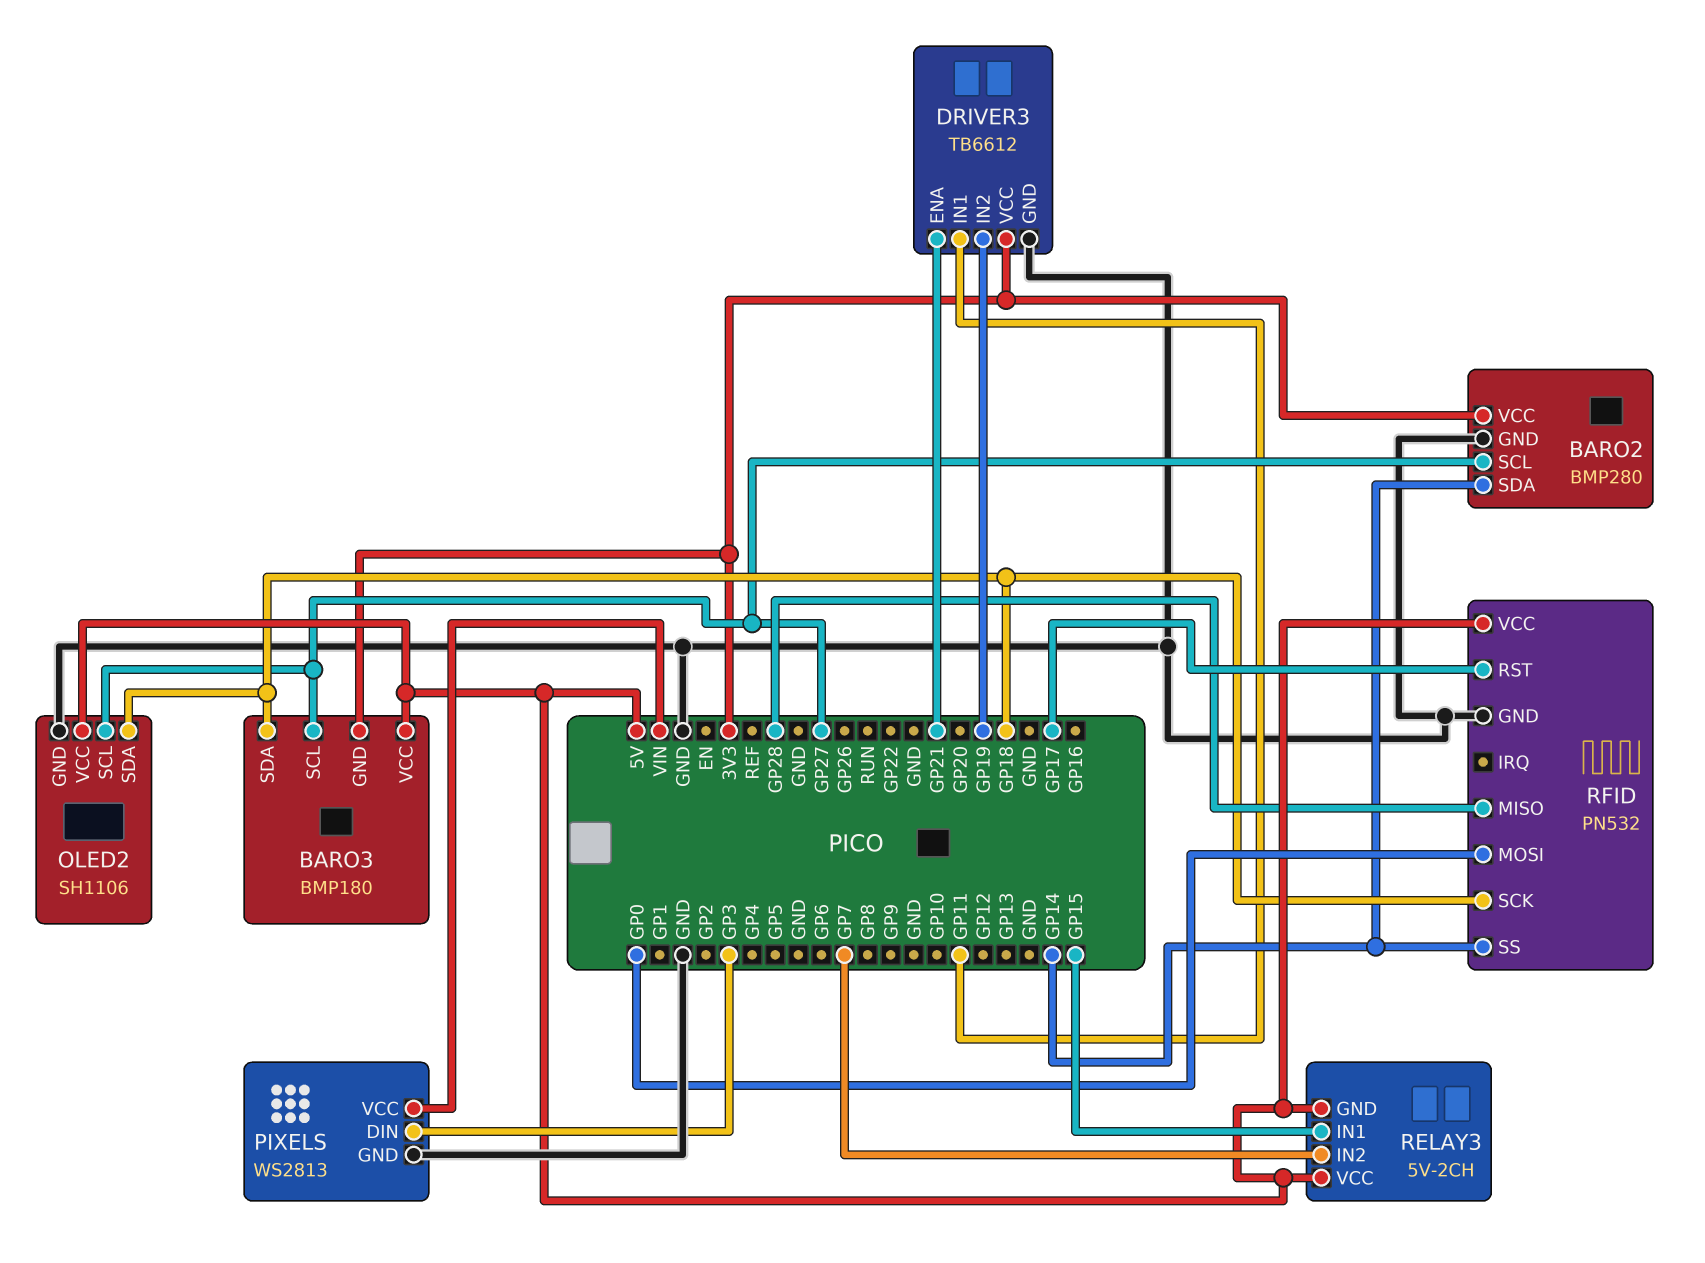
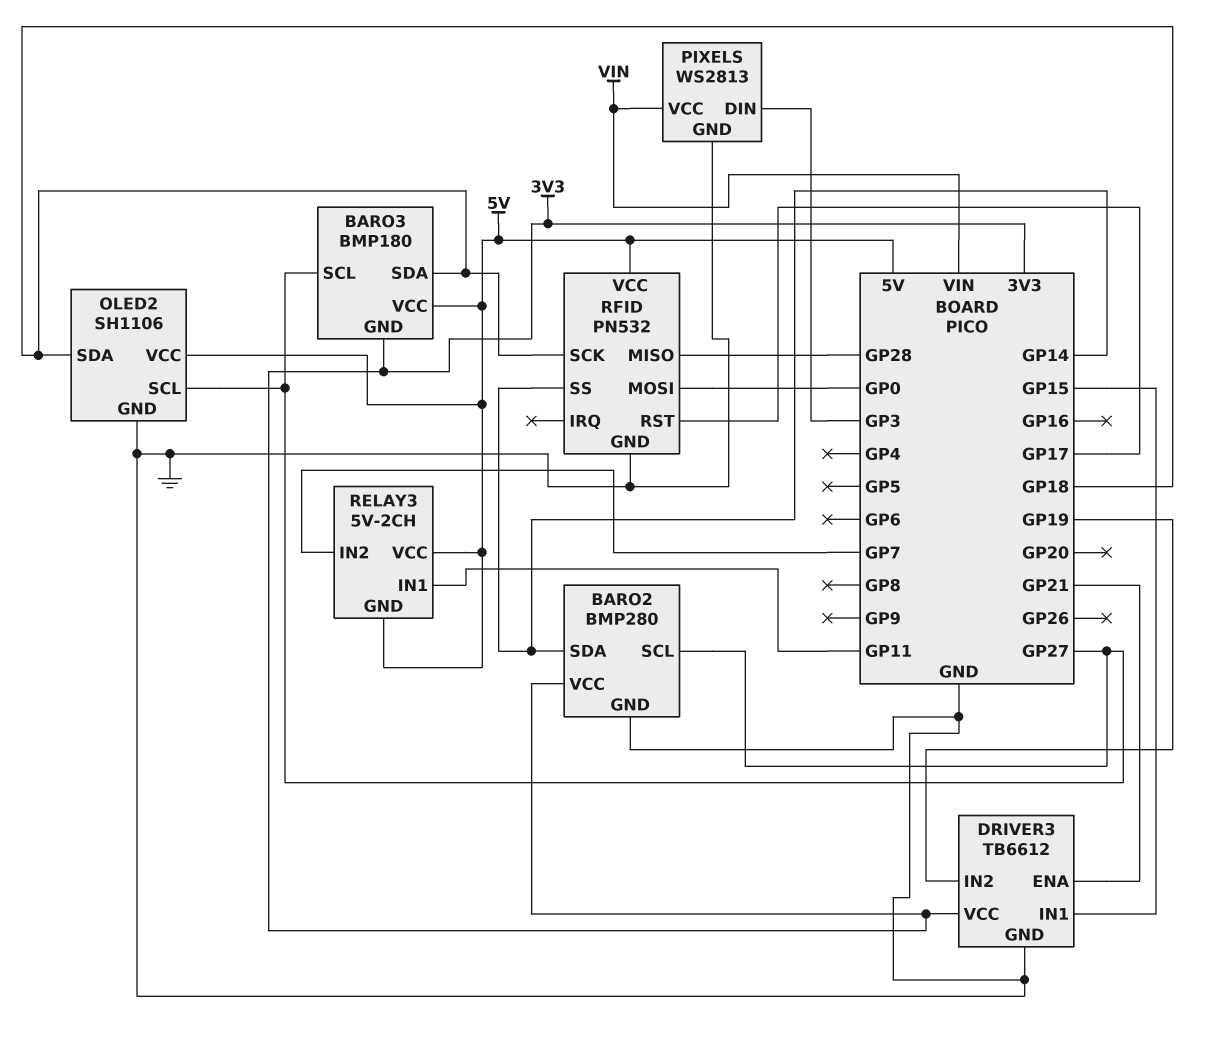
DRIVER3 pin IN1: GP11 -> GP15
RELAY3 pin IN1: GP15 -> GP11

